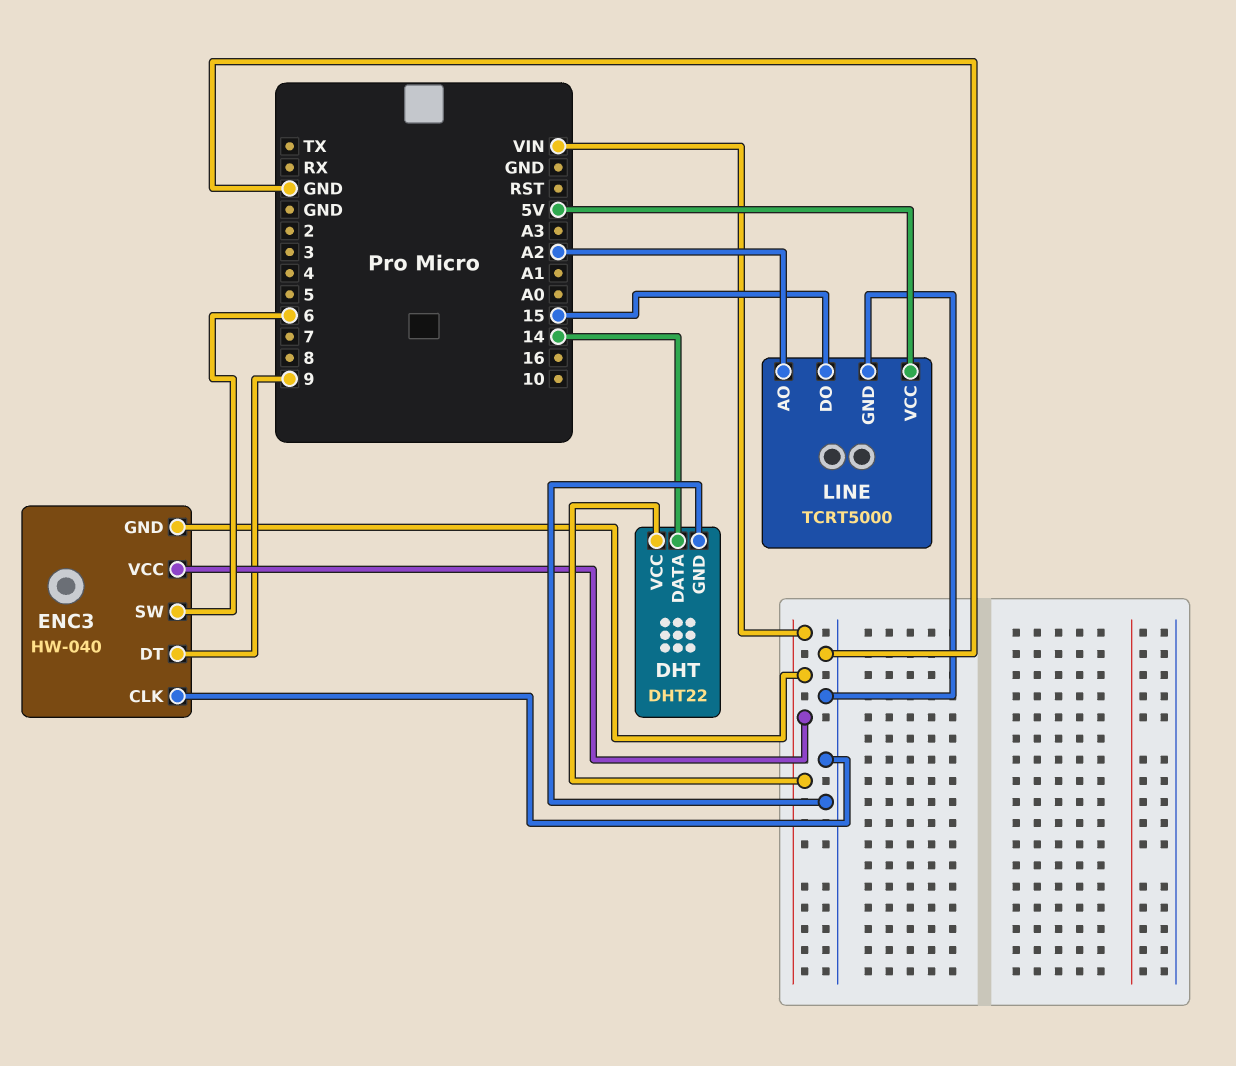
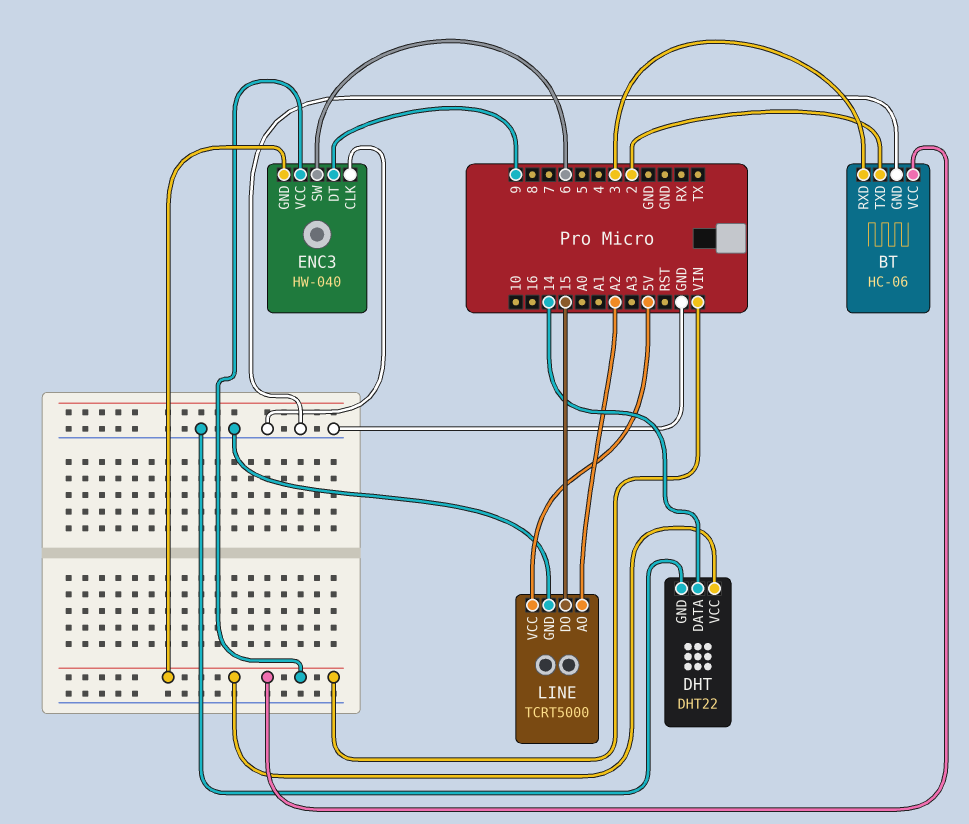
BT: none -> HC-06
BT pin GND: none -> GND
BT pin RXD: none -> 3
BT pin TXD: none -> 2
BT pin VCC: none -> VIN

